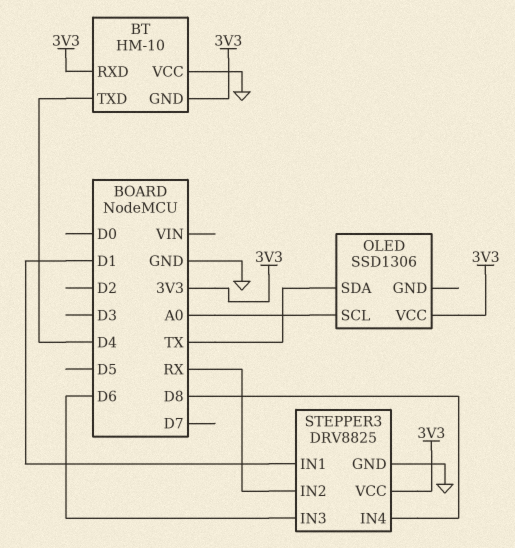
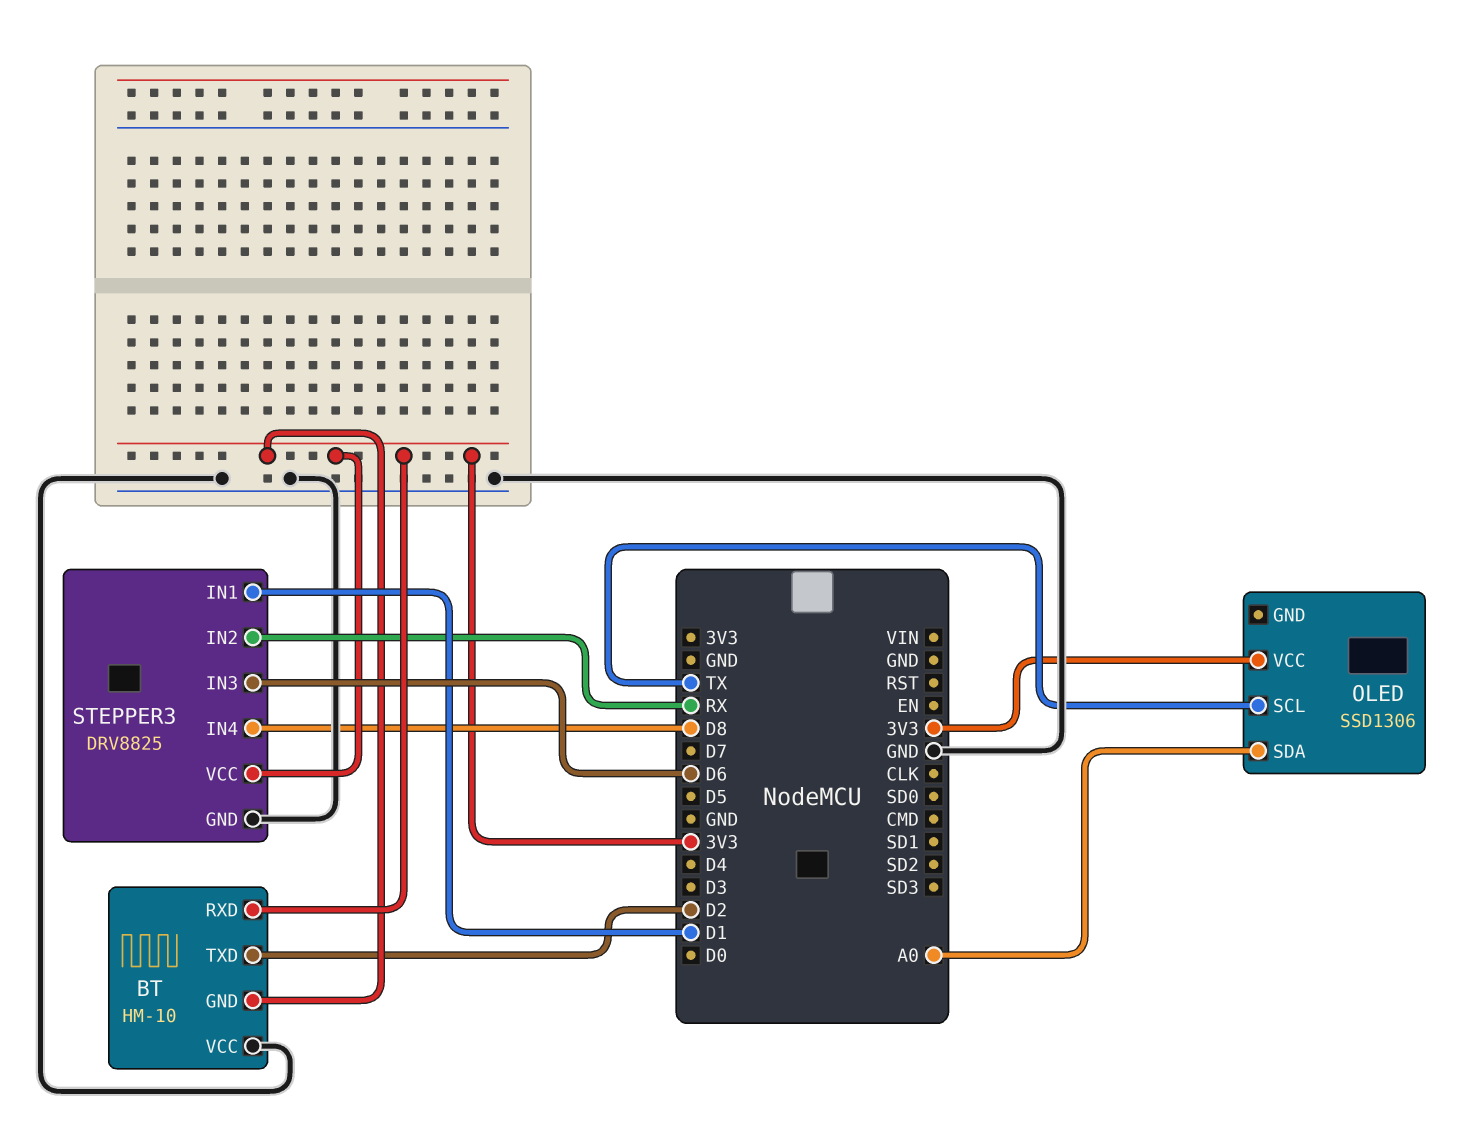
BT pin TXD: D4 -> D2
OLED pin SCL: A0 -> TX
OLED pin SDA: TX -> A0

